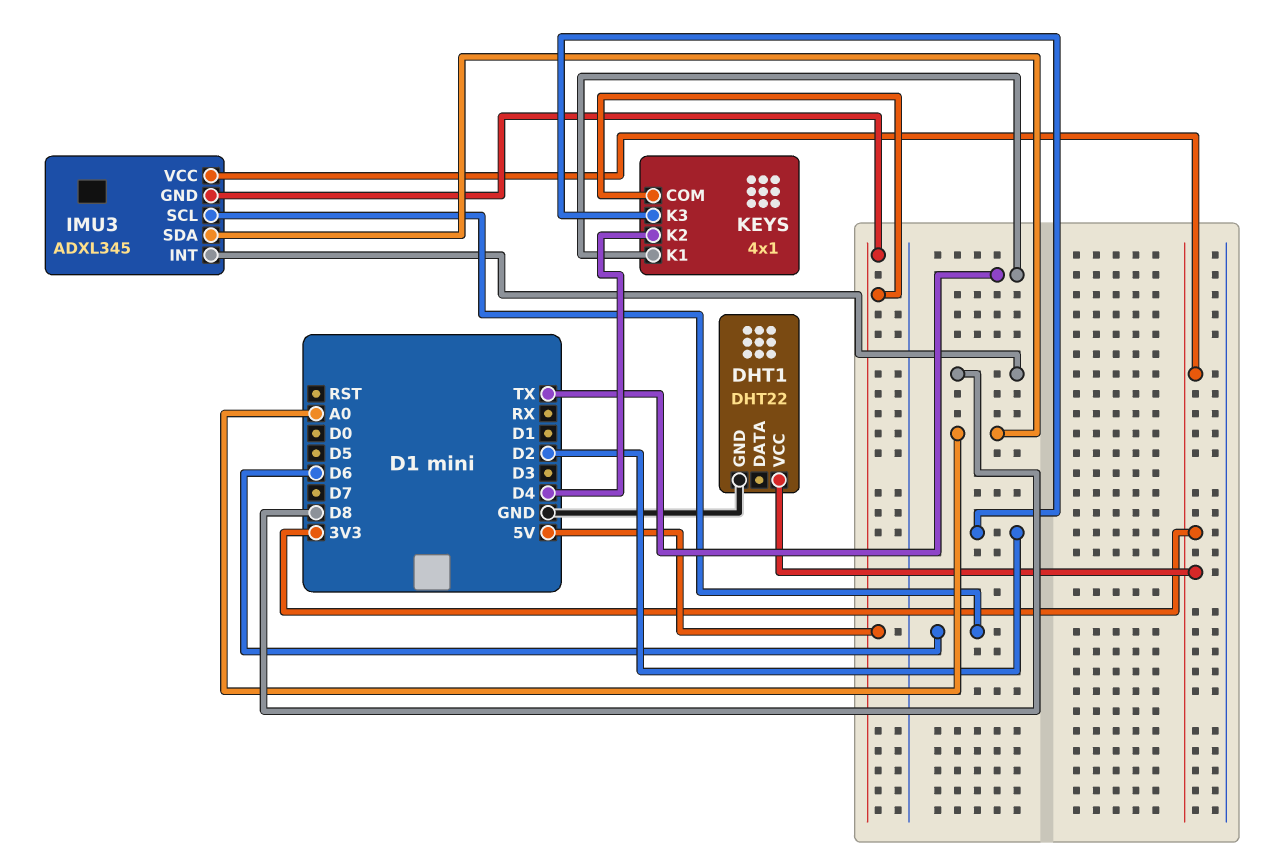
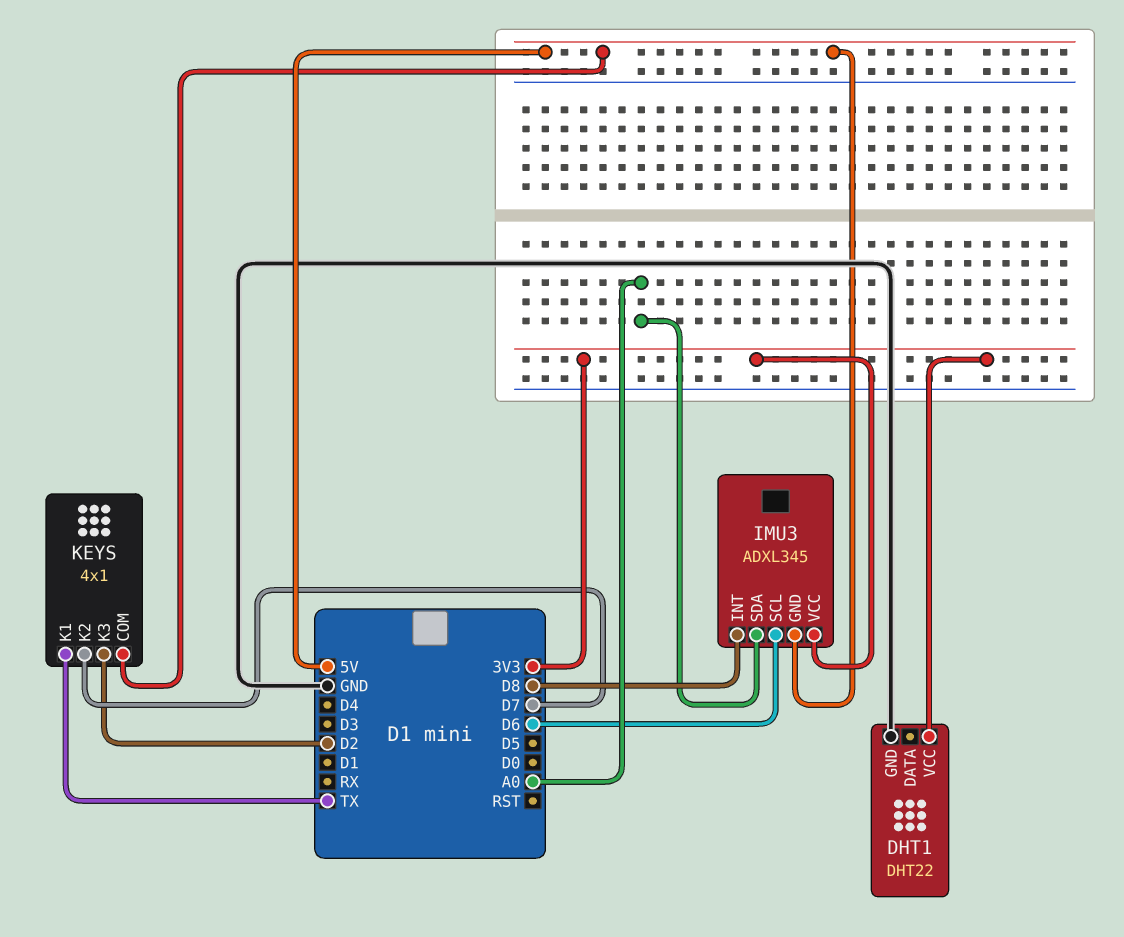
KEYS pin K2: D4 -> D7

